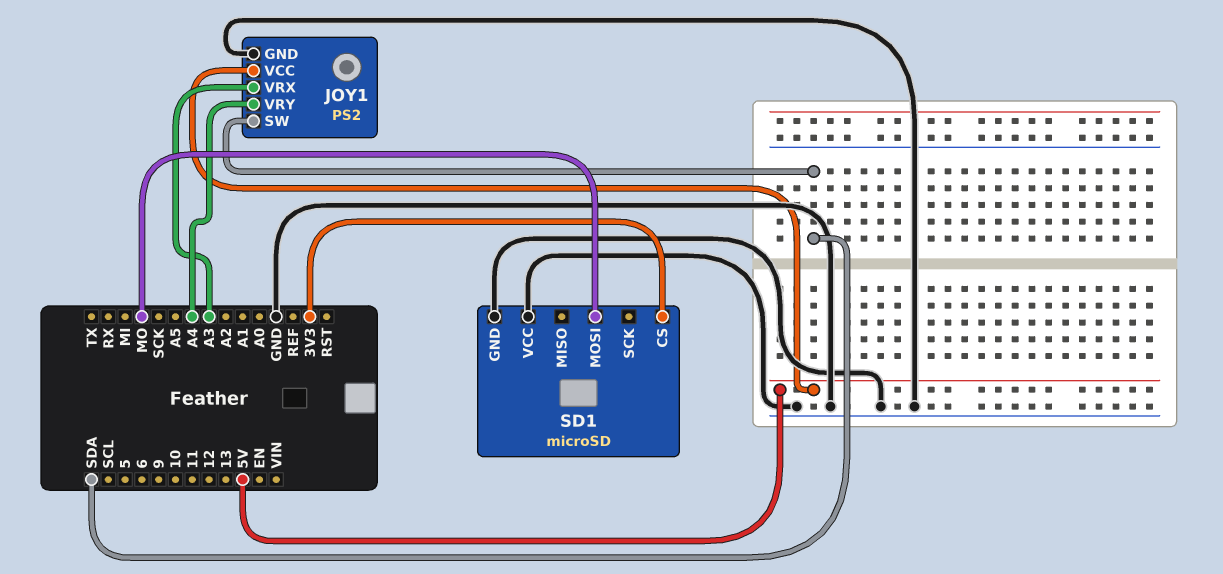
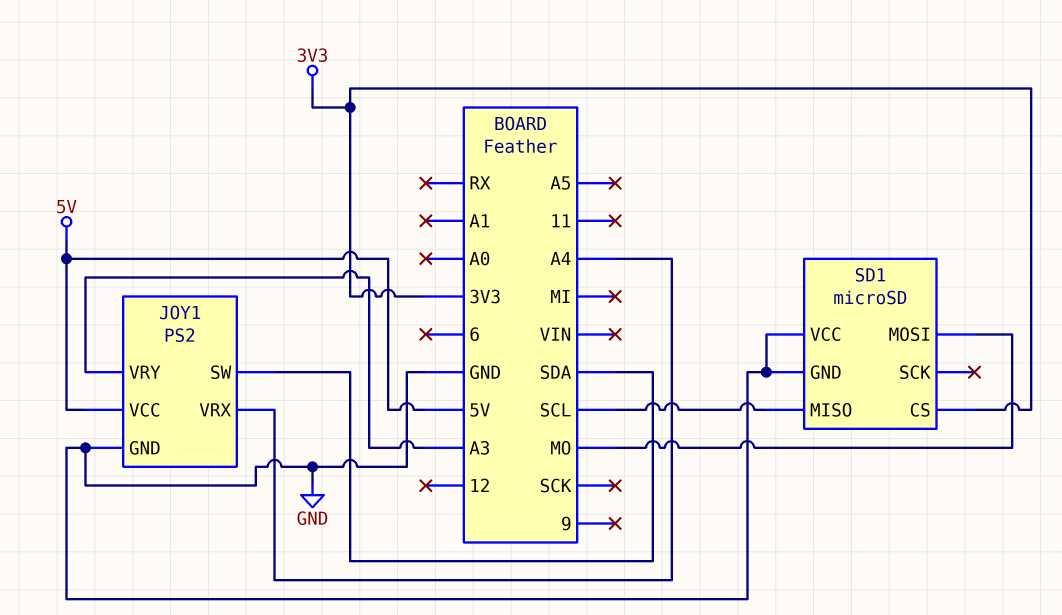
JOY1 pin VRX: A3 -> A4
JOY1 pin VRY: A4 -> A3
SD1 pin MISO: none -> SCL

